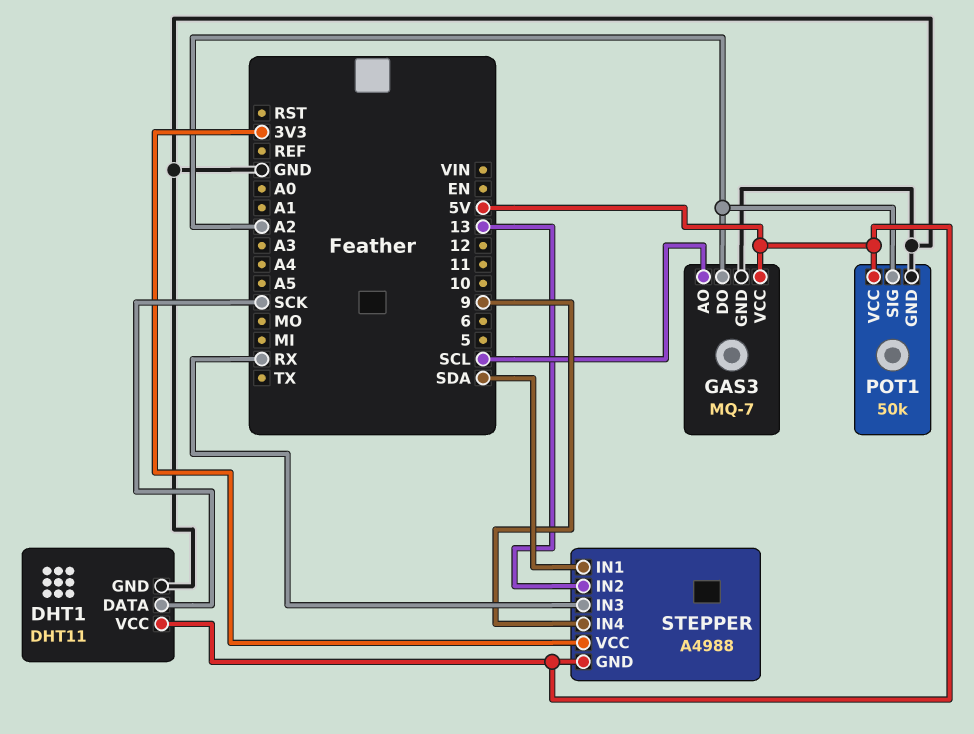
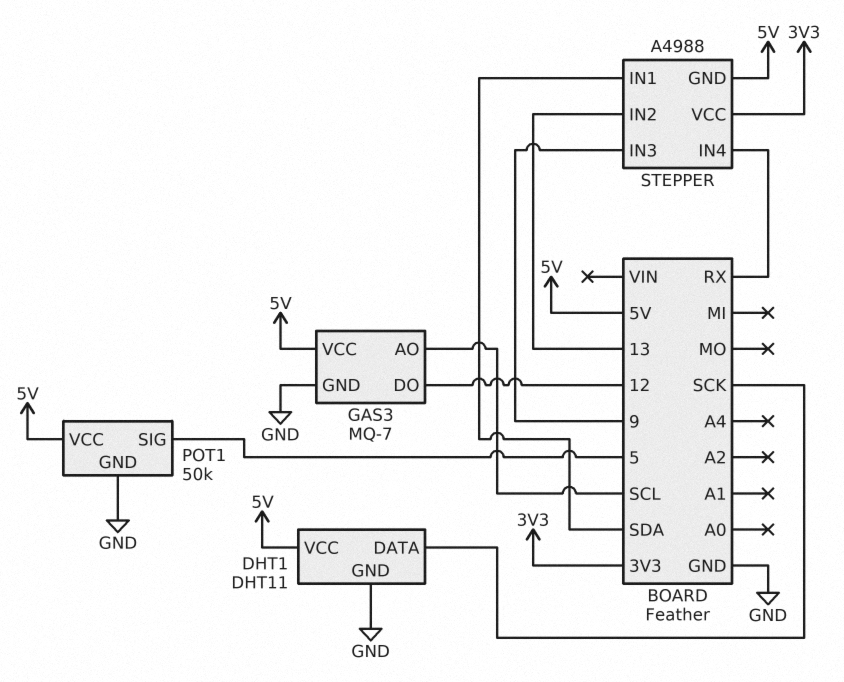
GAS3 pin DO: A2 -> 12
POT1 pin SIG: A2 -> 5
STEPPER pin IN3: RX -> 9
STEPPER pin IN4: 9 -> RX

